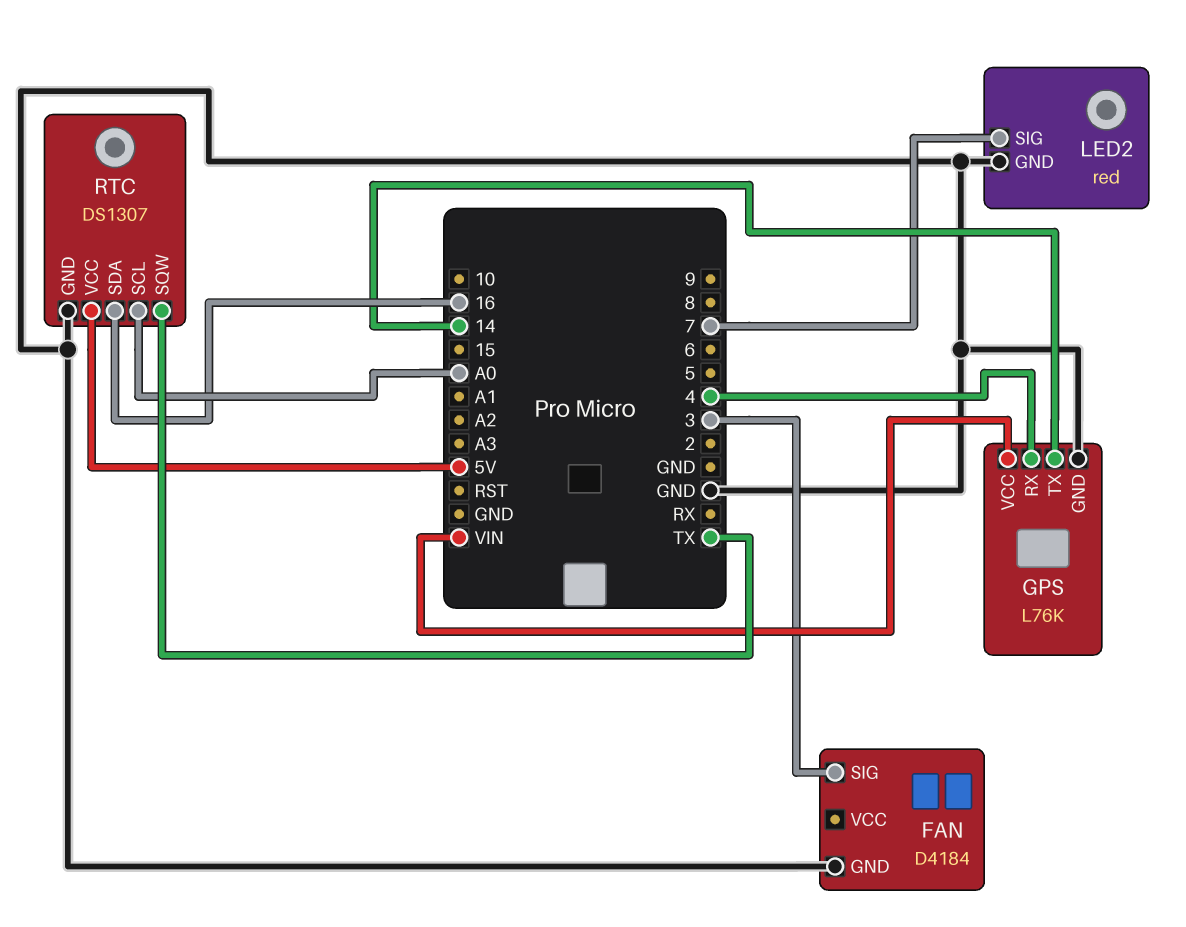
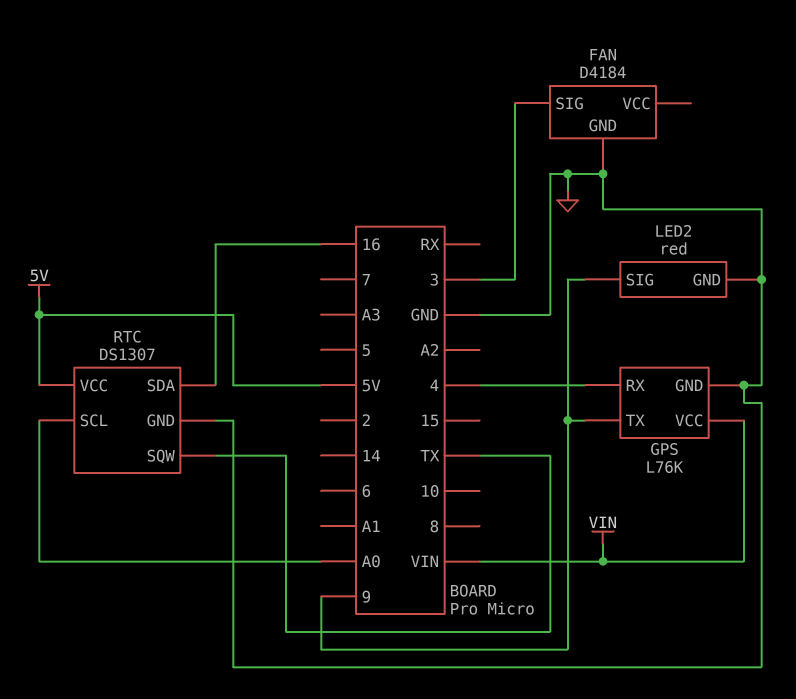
GPS pin TX: 14 -> 9
LED2 pin SIG: 7 -> 9

